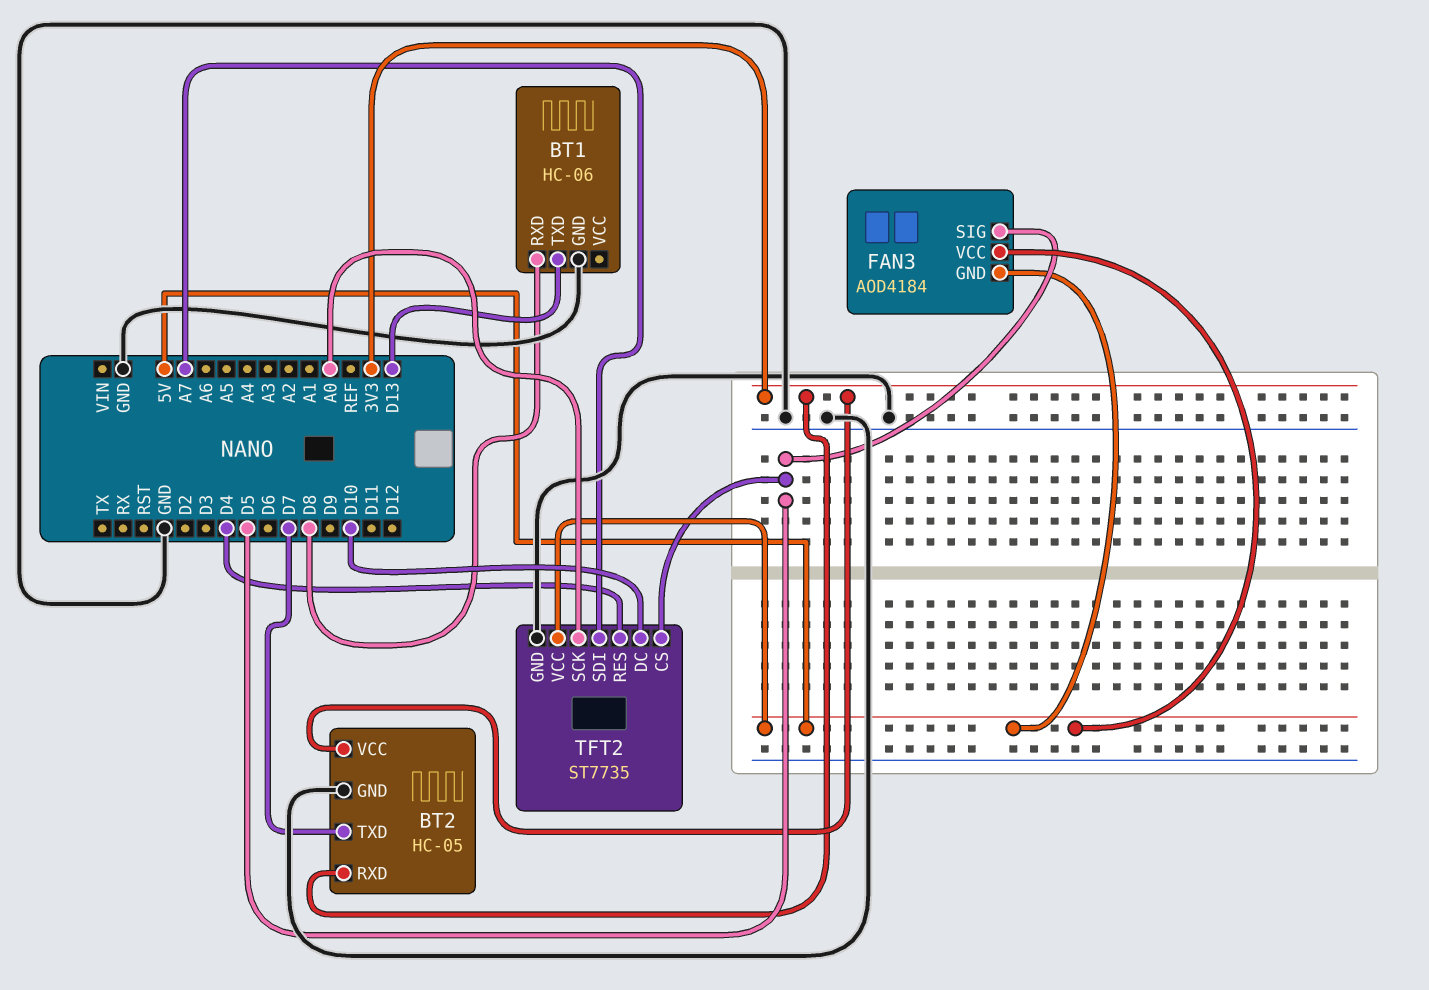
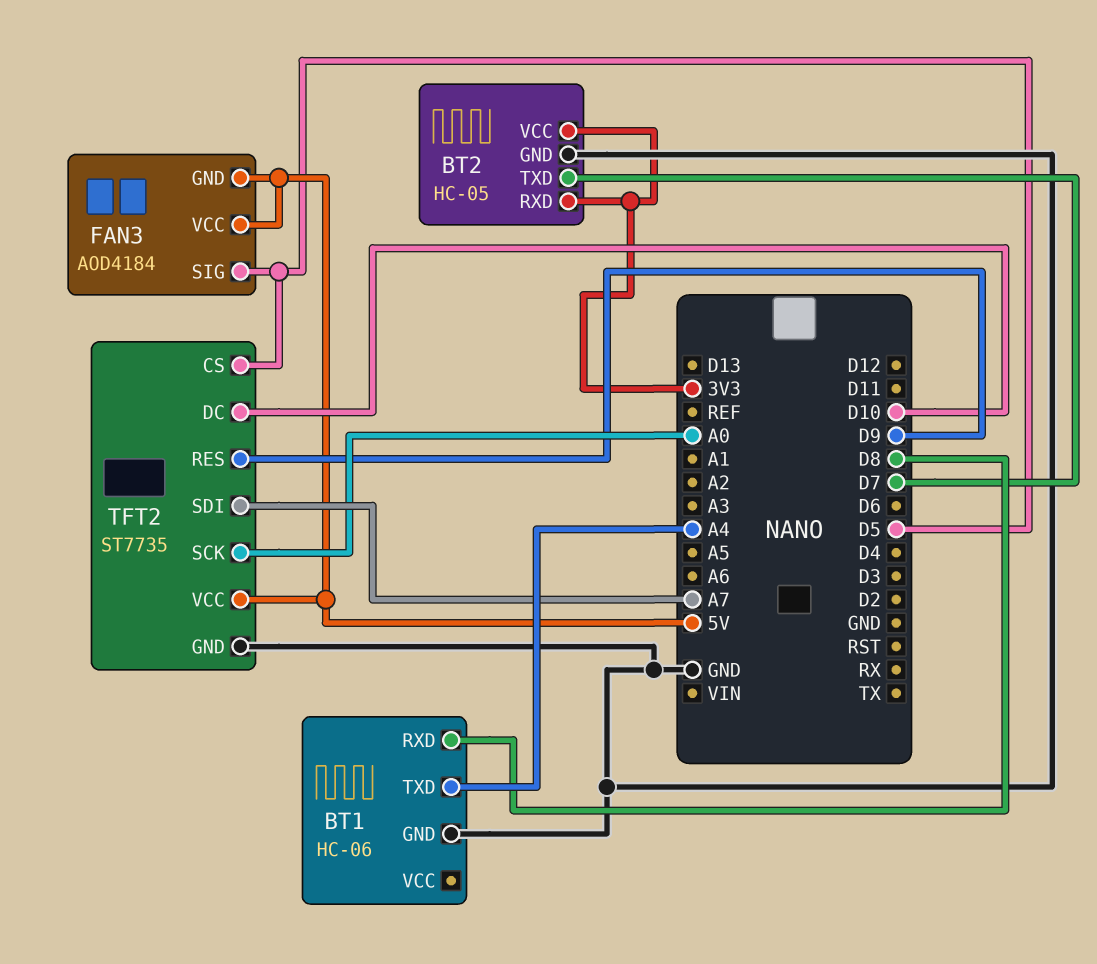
BT1 pin TXD: D13 -> A4
TFT2 pin RES: D4 -> D9

